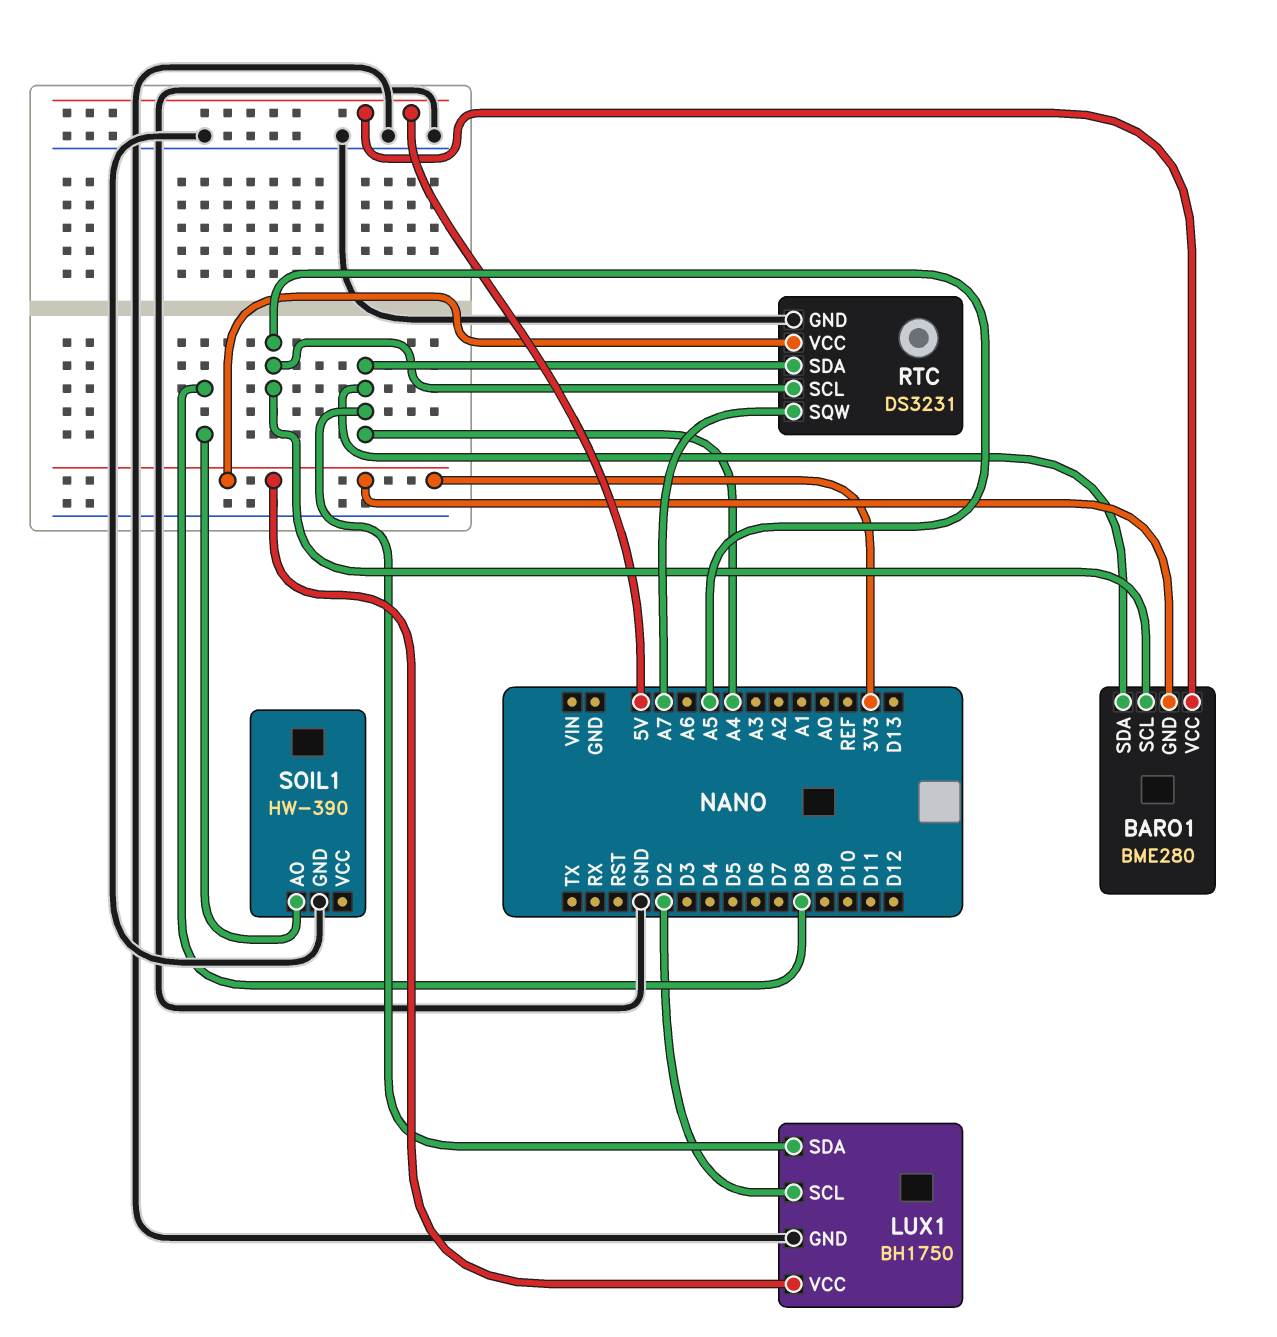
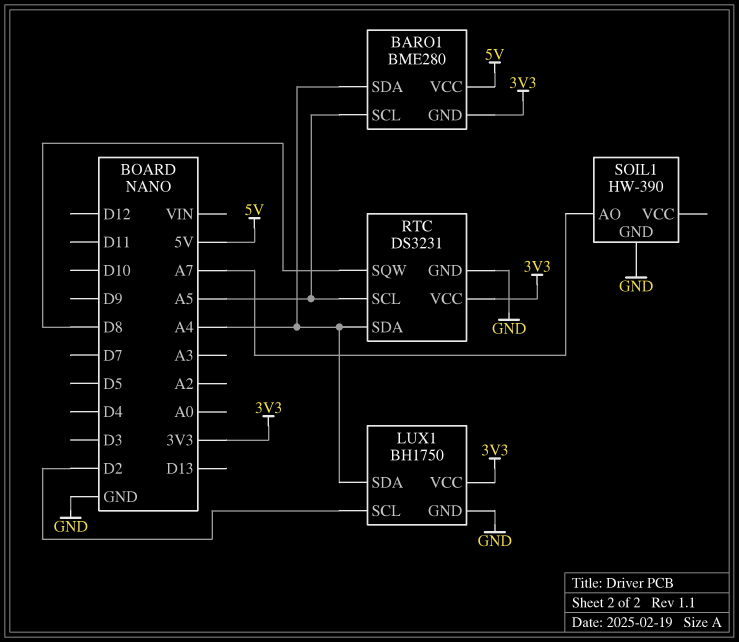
RTC pin SQW: A7 -> D8
SOIL1 pin AO: D8 -> A7

